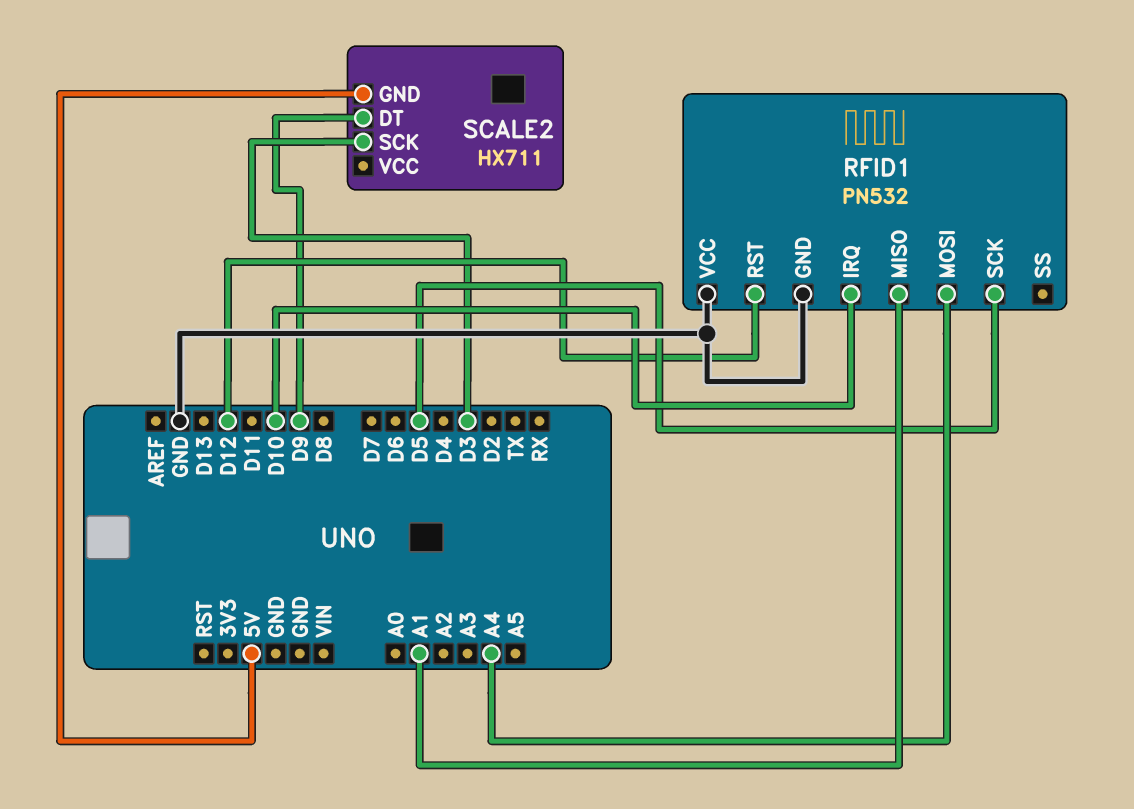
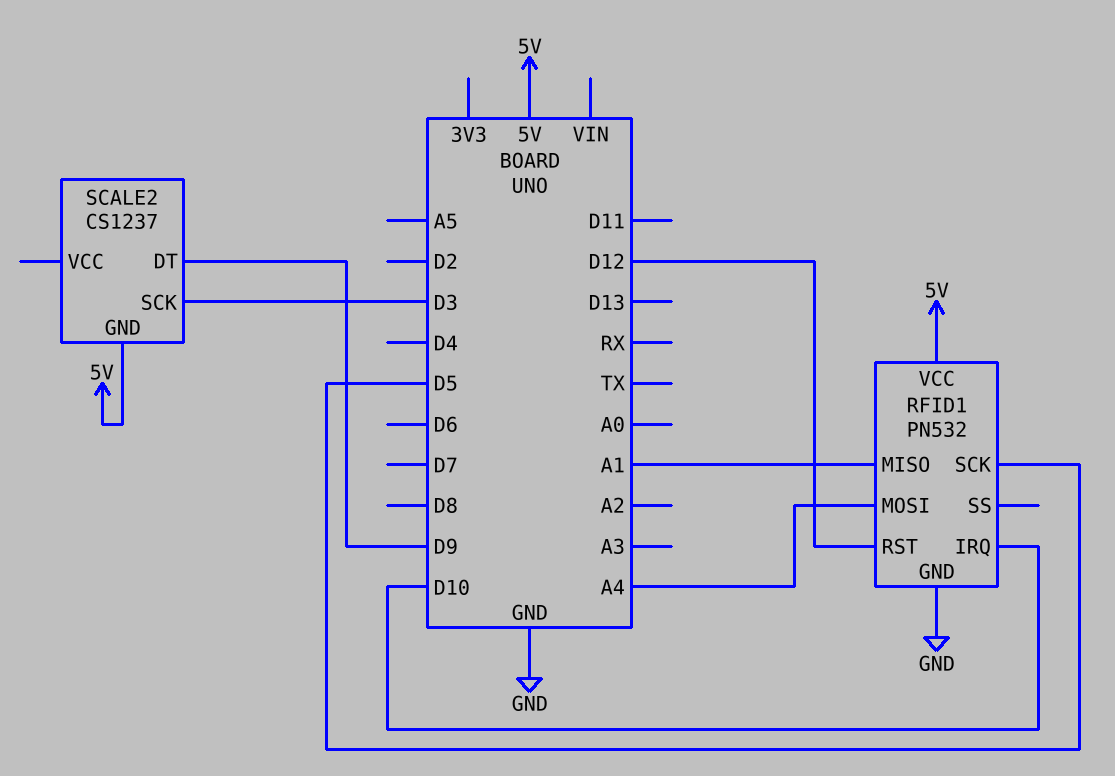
RFID1 pin VCC: GND -> 5V
SCALE2: HX711 -> CS1237

